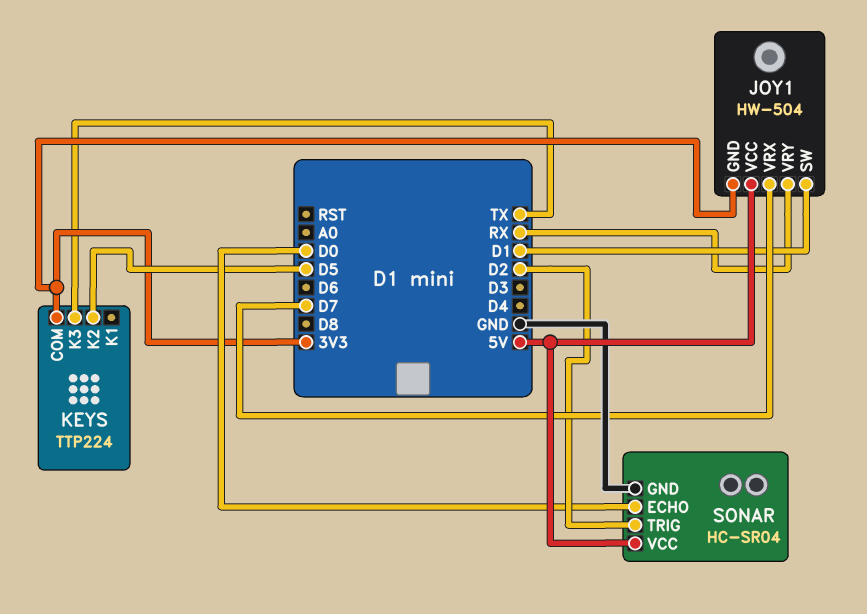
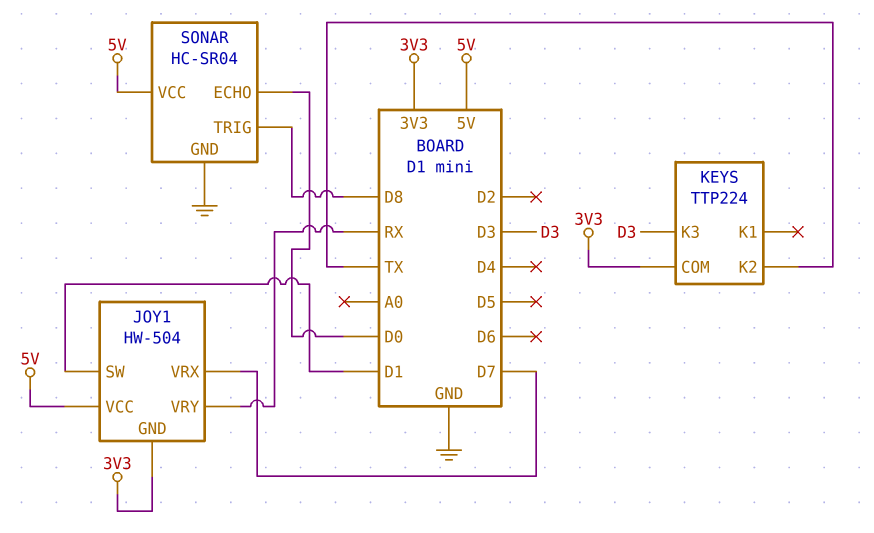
KEYS pin K2: D5 -> TX
KEYS pin K3: TX -> D3
SONAR pin TRIG: D2 -> D8

